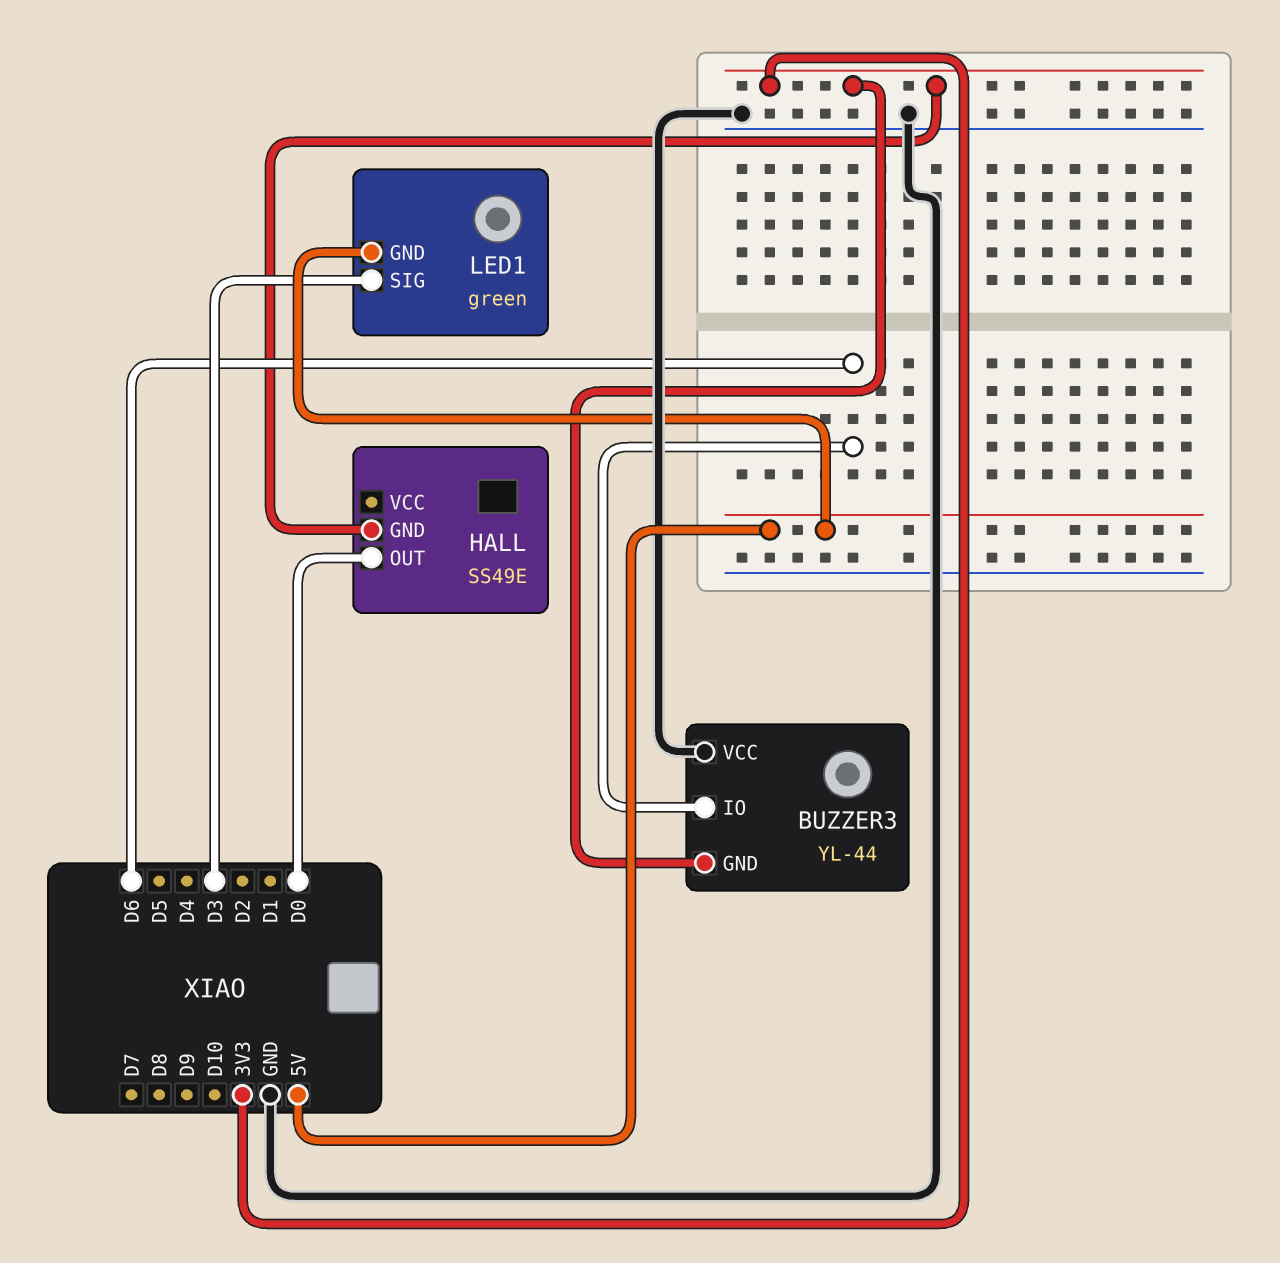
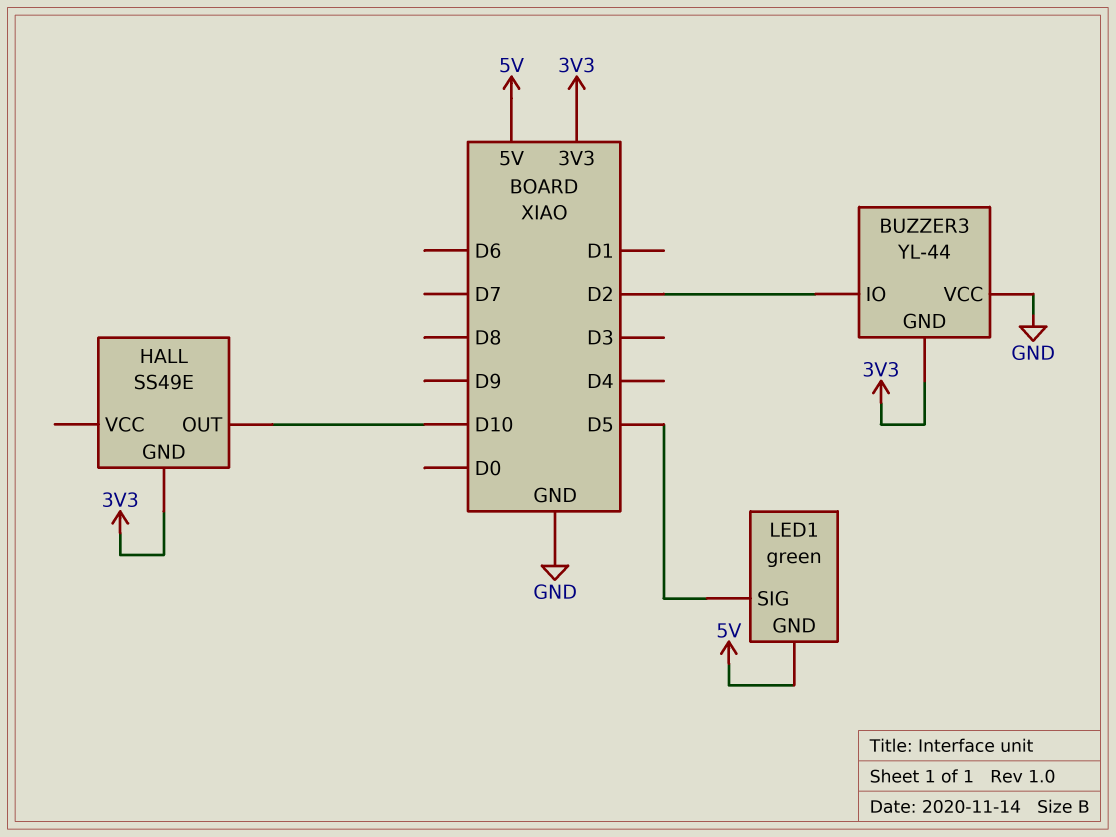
BUZZER3 pin IO: D6 -> D2
HALL pin OUT: D0 -> D10
LED1 pin SIG: D3 -> D5

